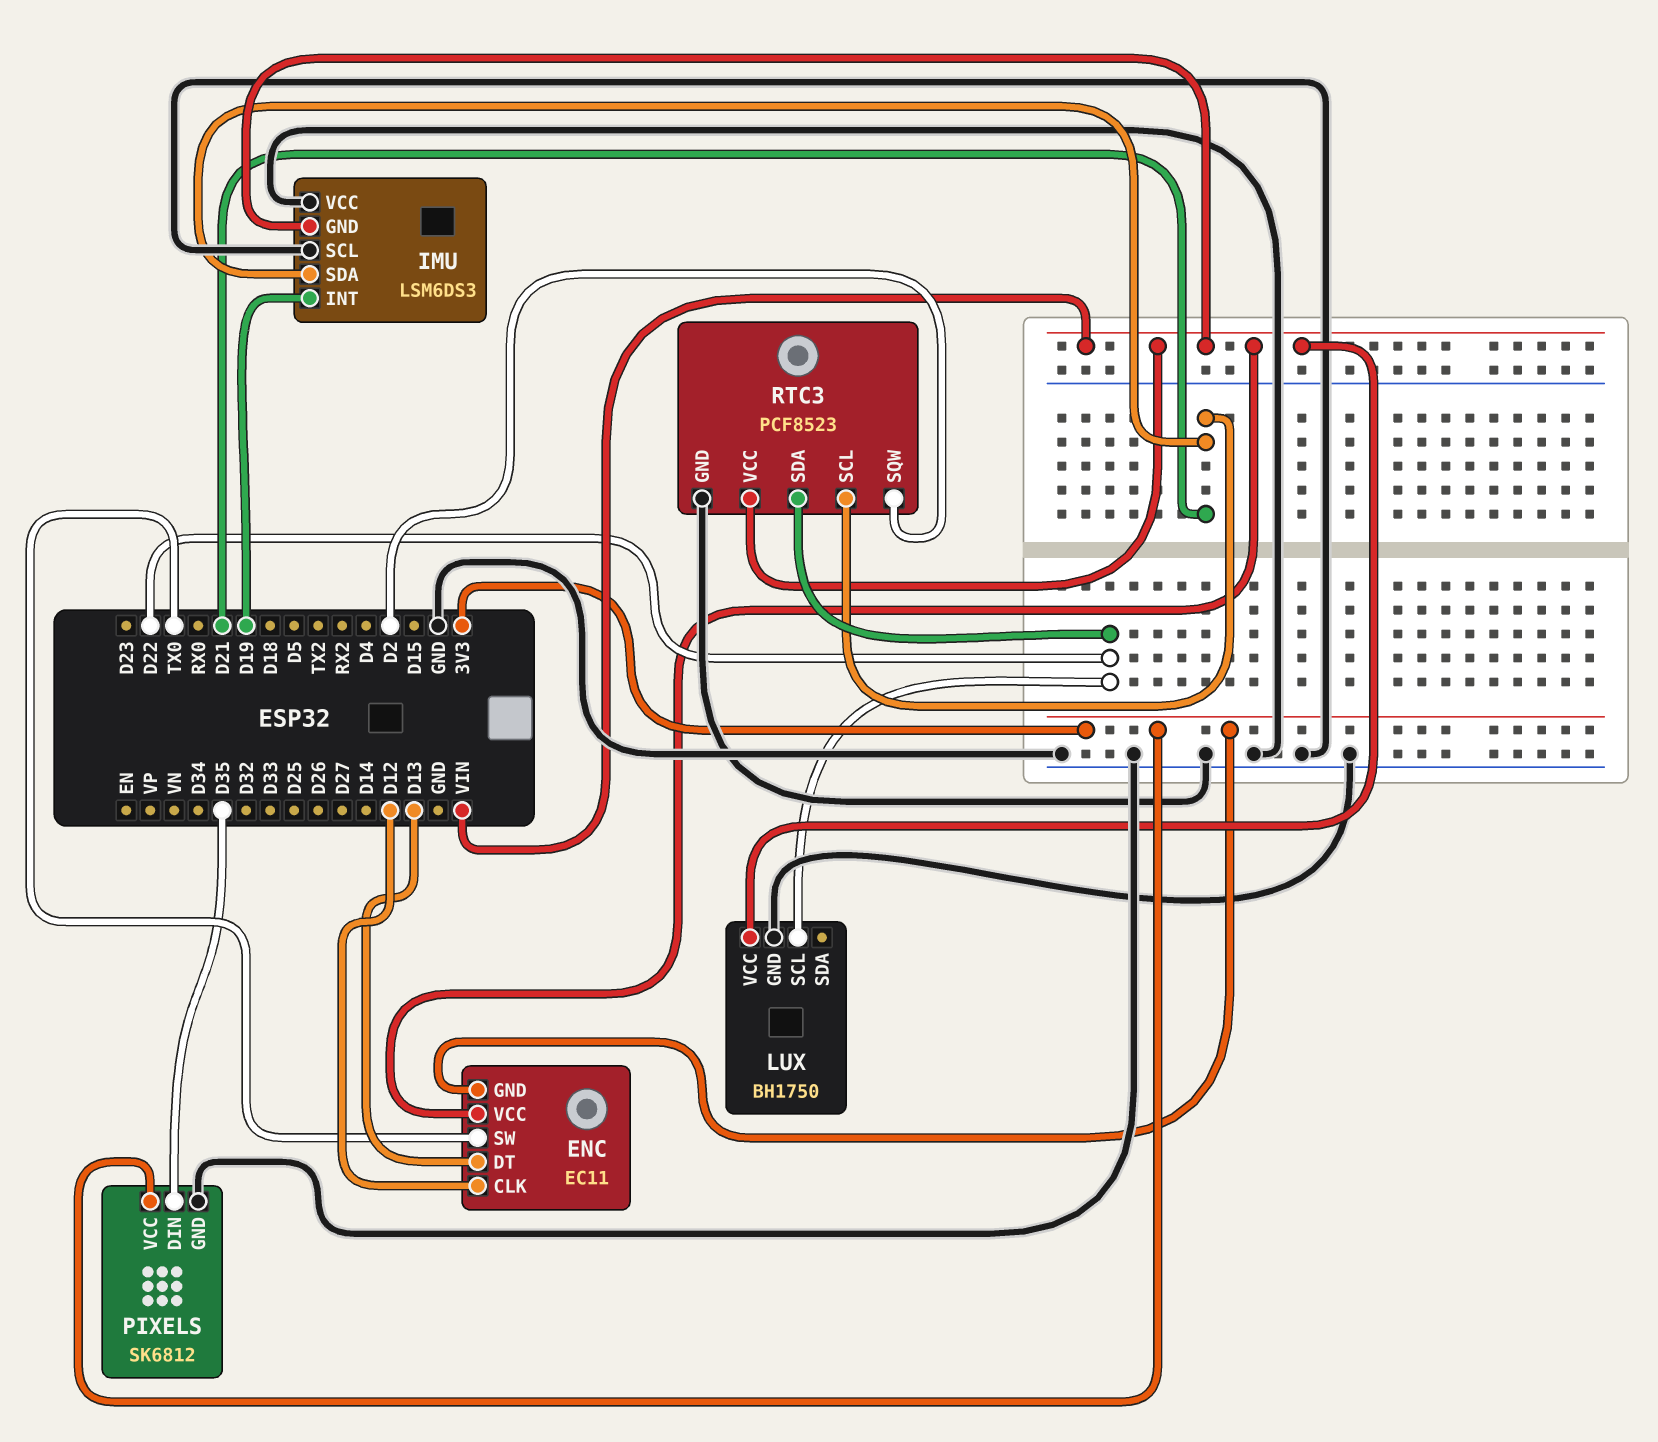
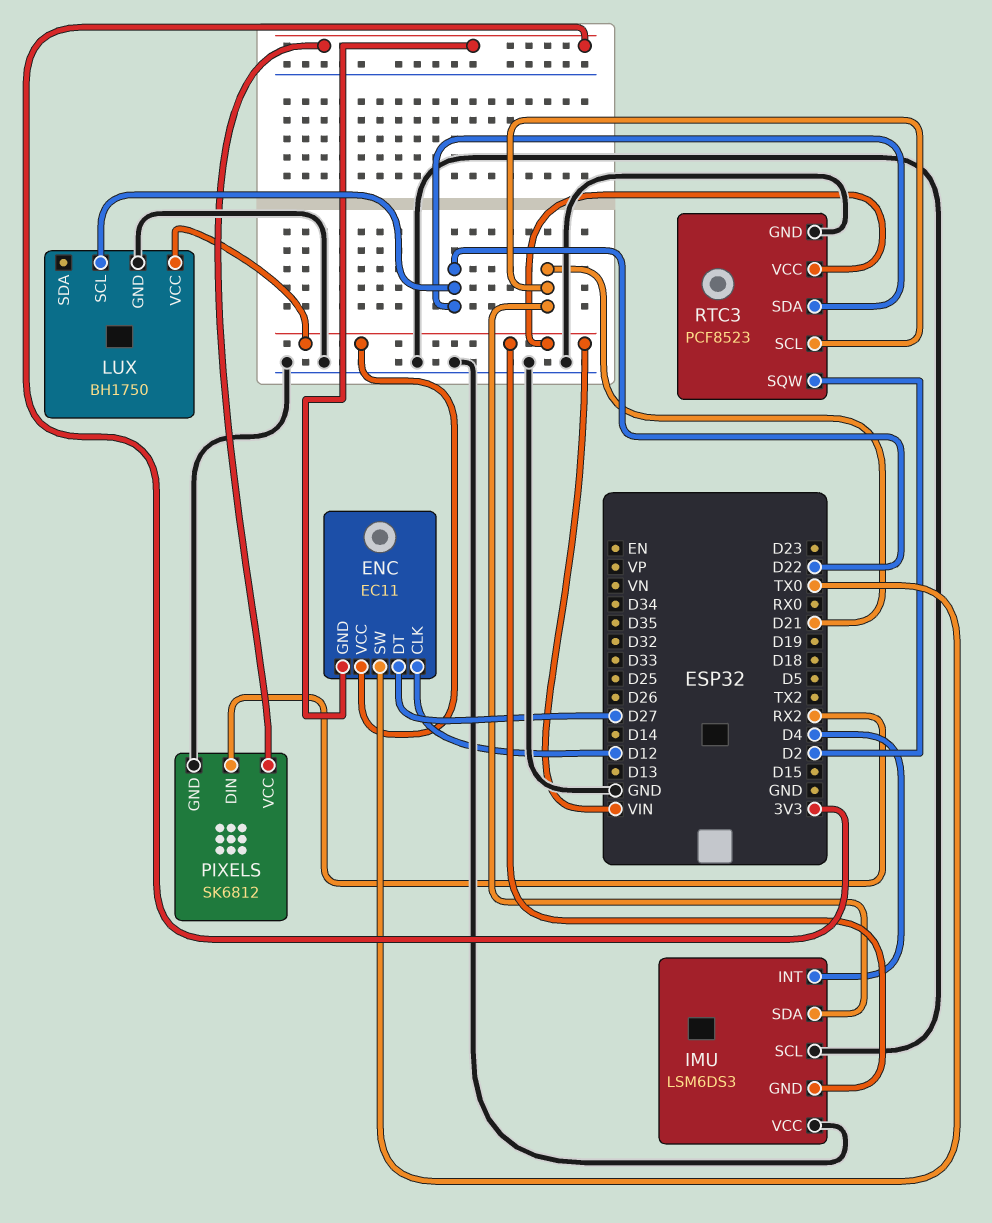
ENC pin DT: D13 -> D27
IMU pin INT: D19 -> D4
PIXELS pin DIN: D35 -> RX2

